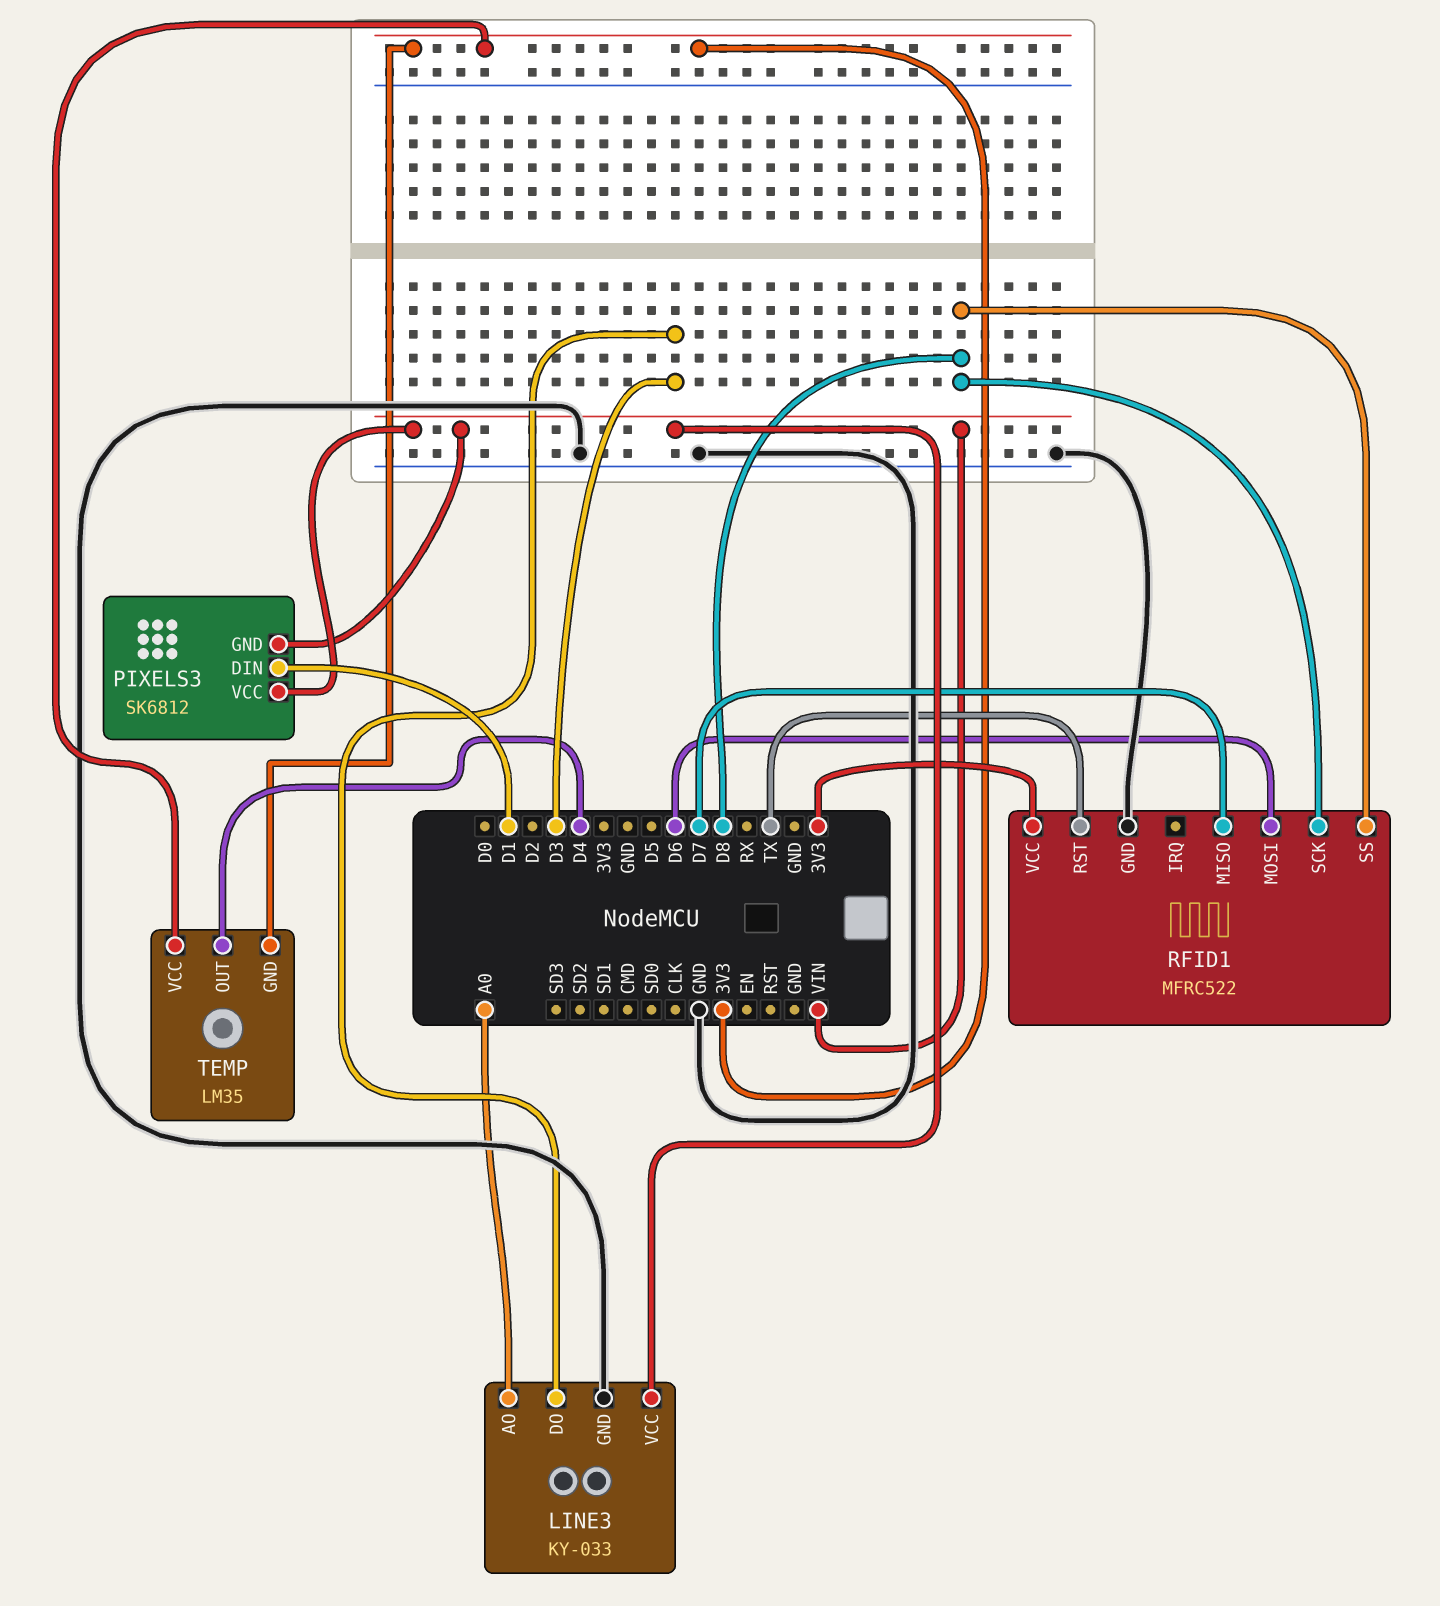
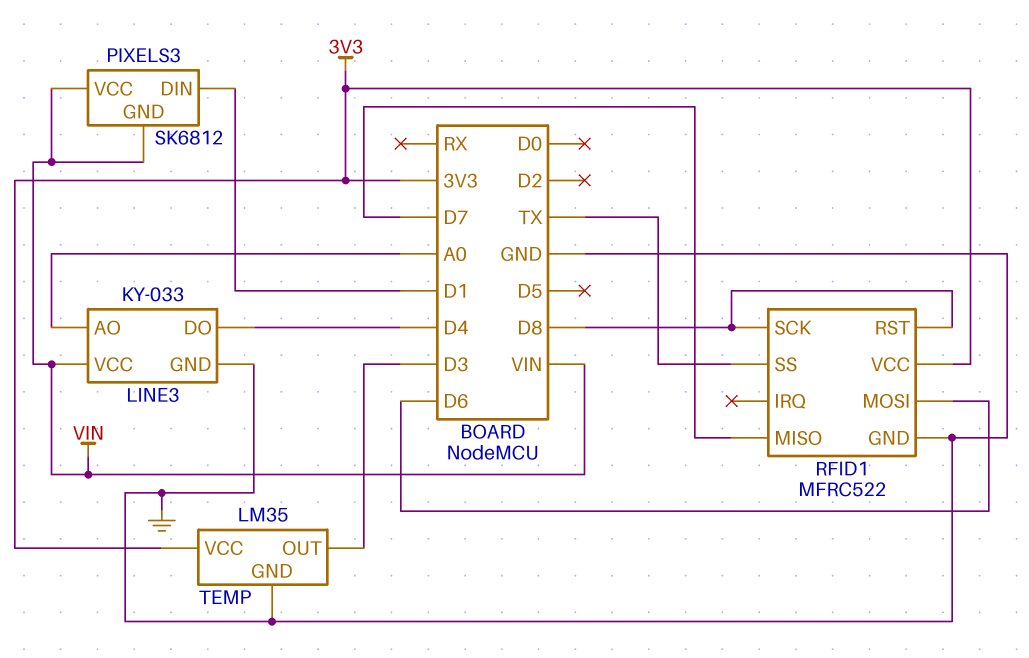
LINE3 pin DO: D3 -> D4
RFID1 pin RST: TX -> D8
RFID1 pin SS: D8 -> TX
TEMP pin GND: 3V3 -> GND
TEMP pin OUT: D4 -> D3

